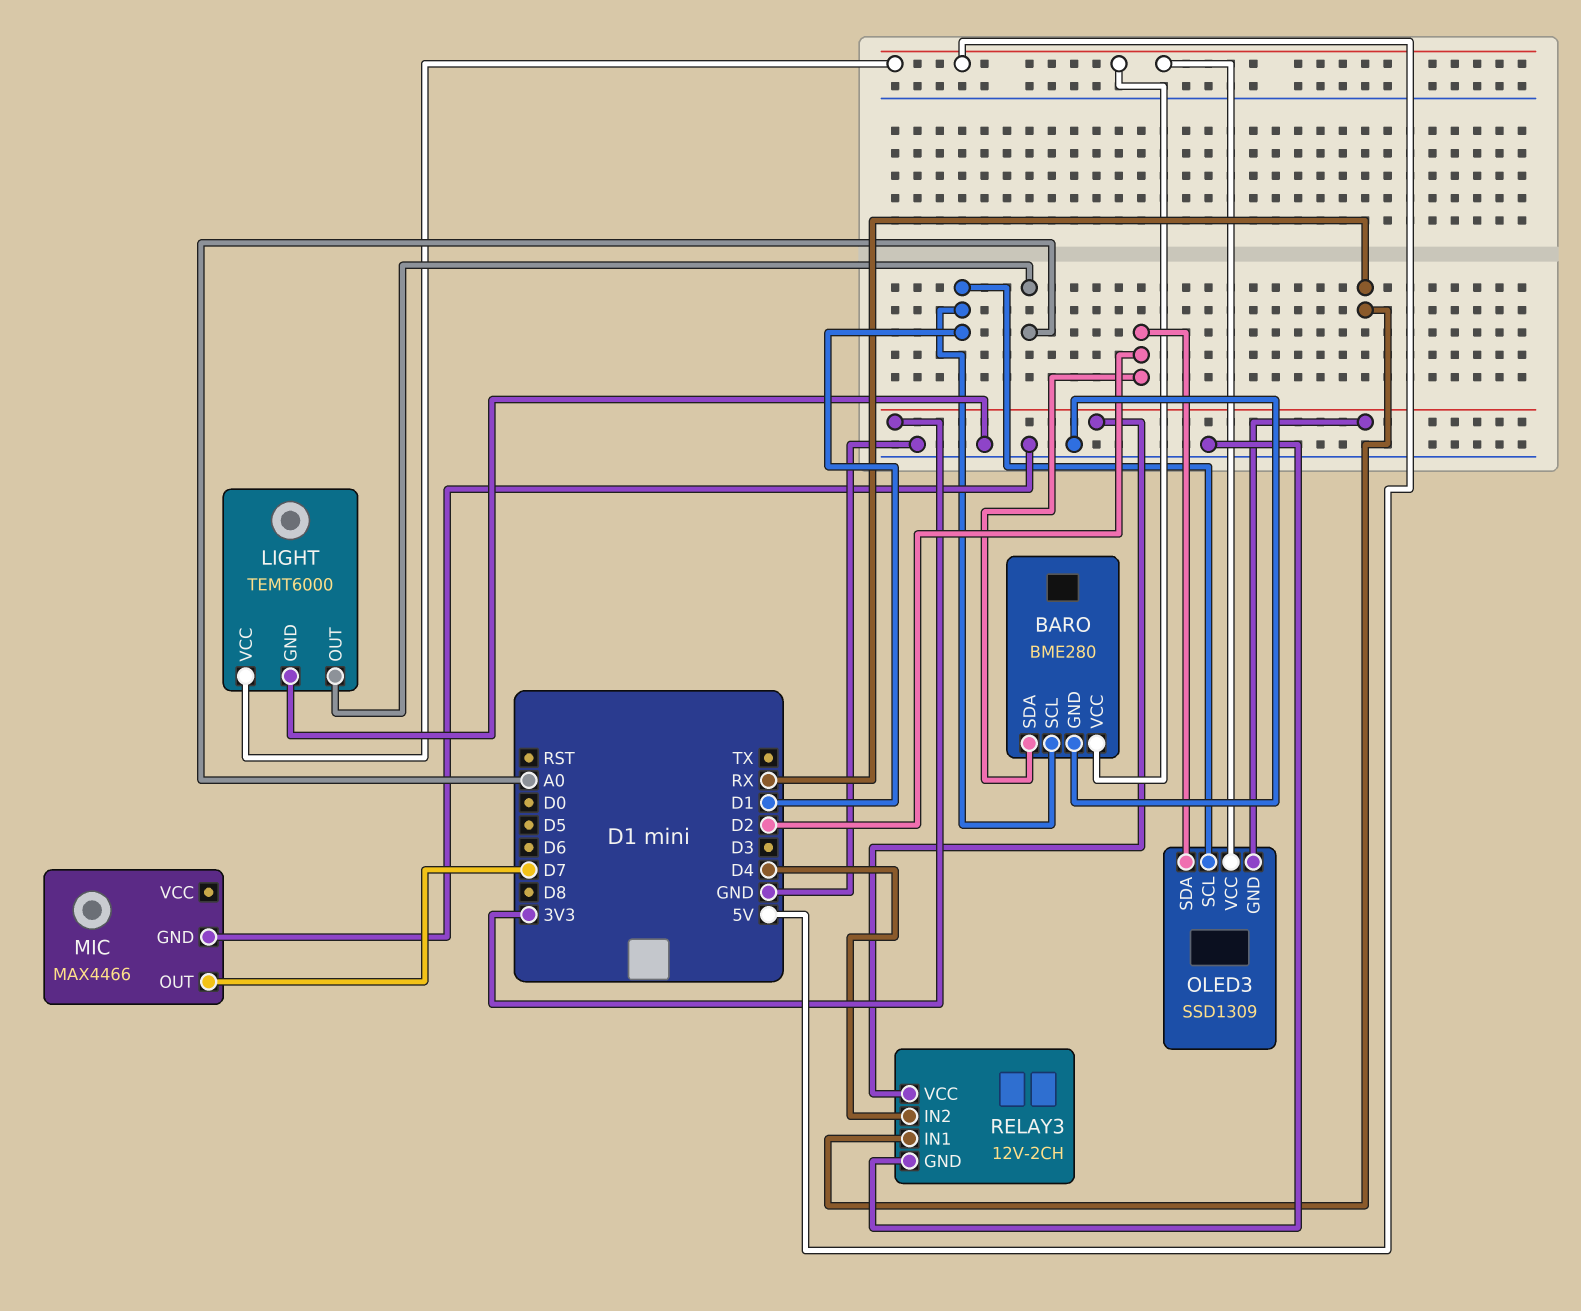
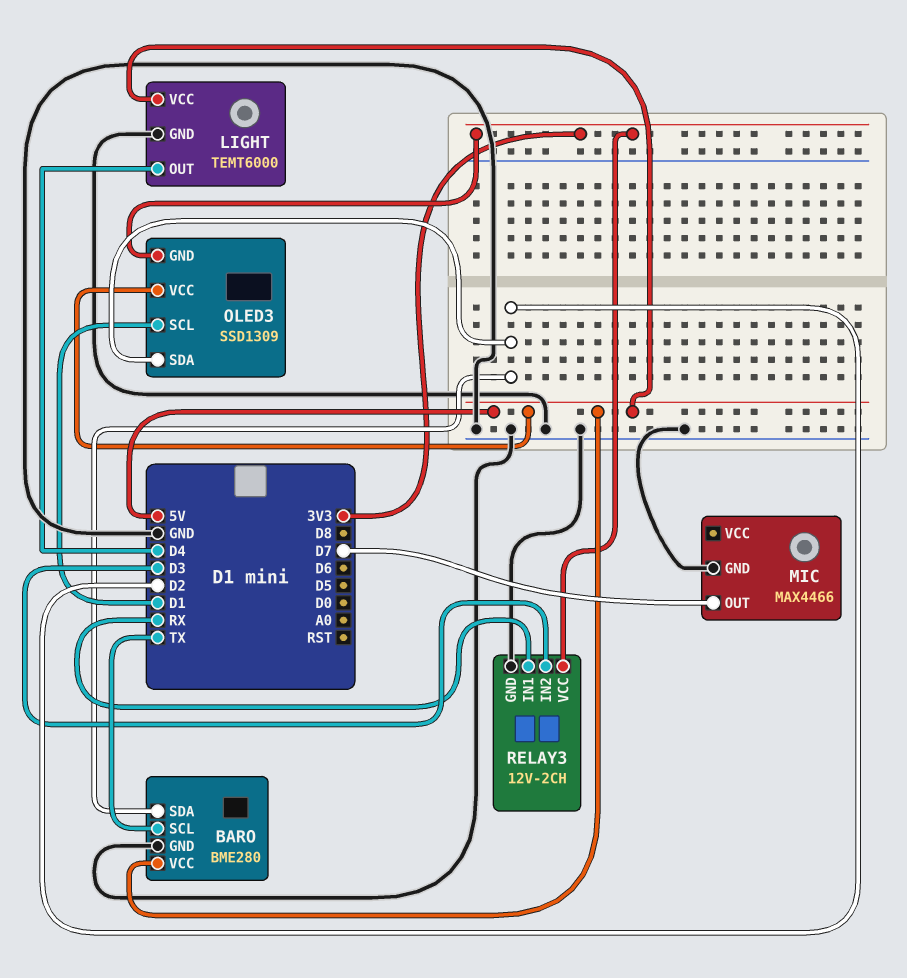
BARO pin SCL: D1 -> TX
LIGHT pin OUT: A0 -> D4
RELAY3 pin IN2: D4 -> D3

